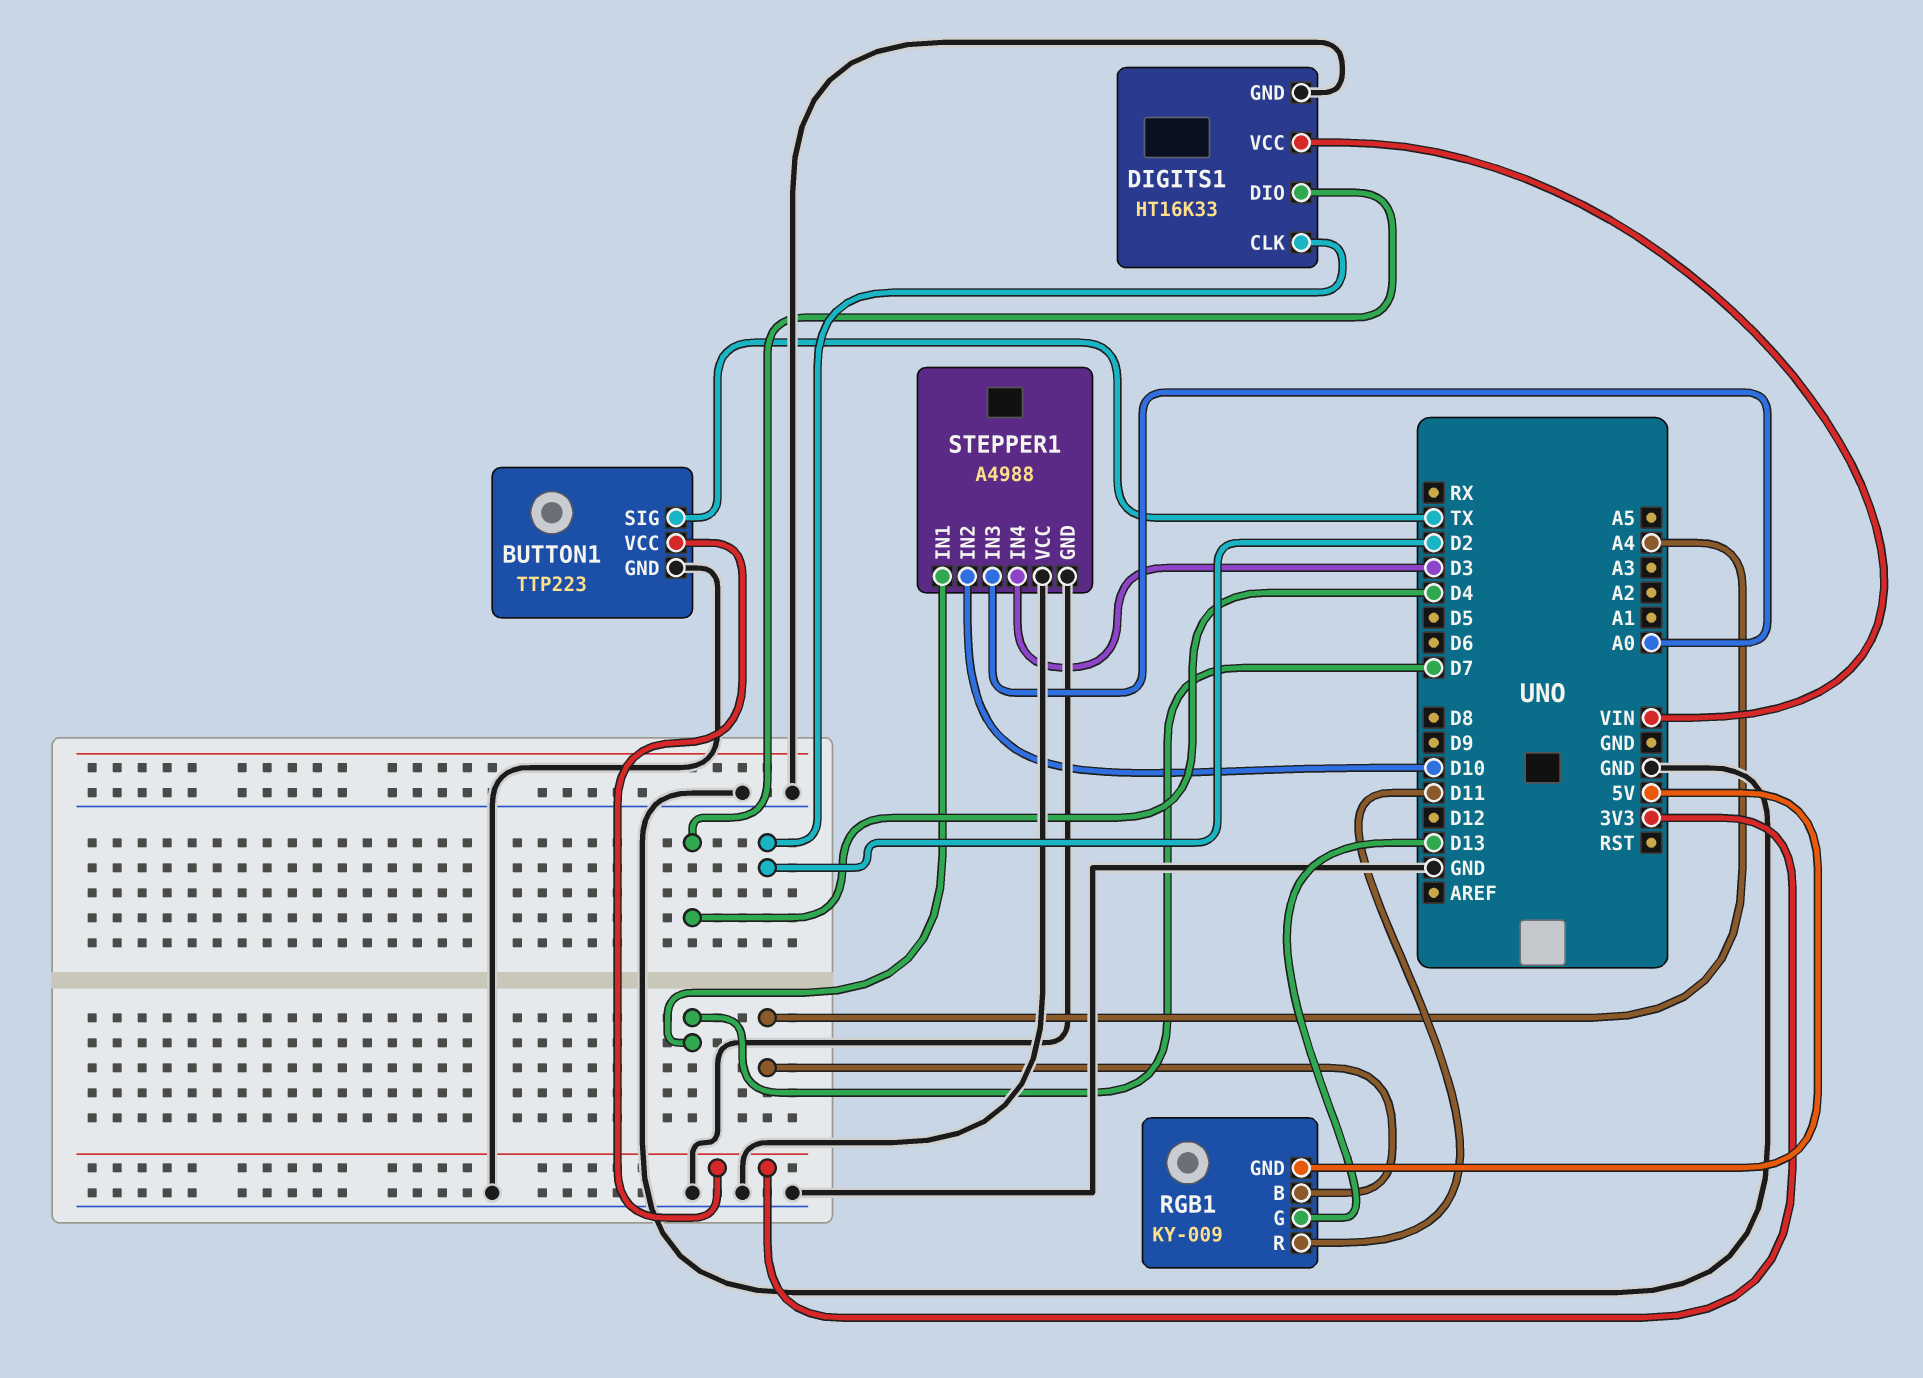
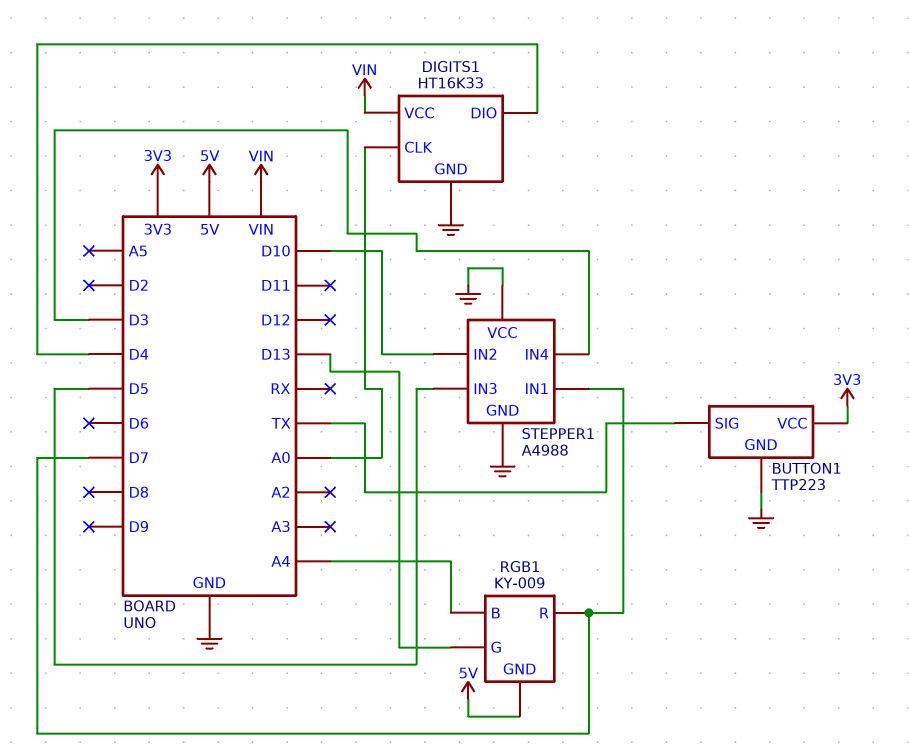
DIGITS1 pin CLK: D2 -> A0
RGB1 pin R: D11 -> D7
STEPPER1 pin IN3: A0 -> D5

